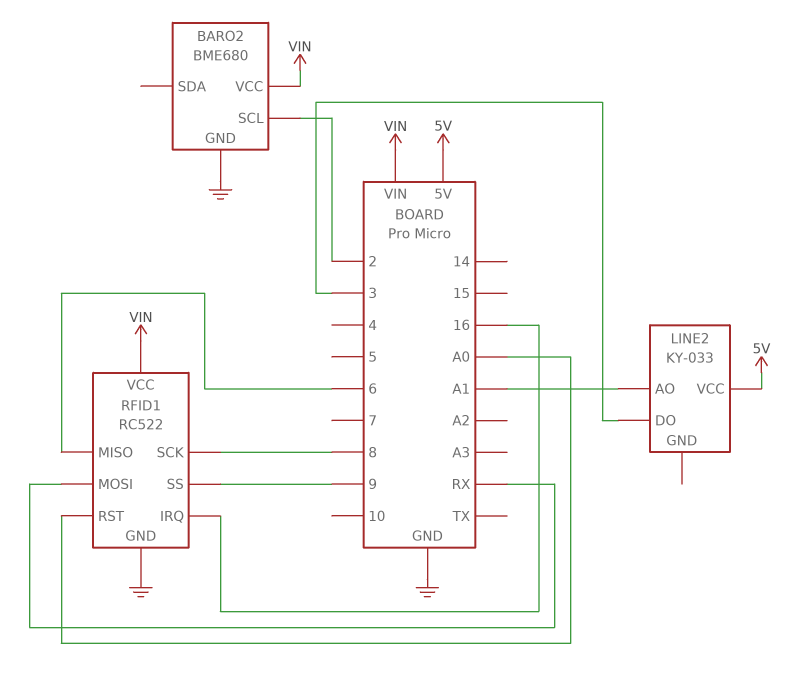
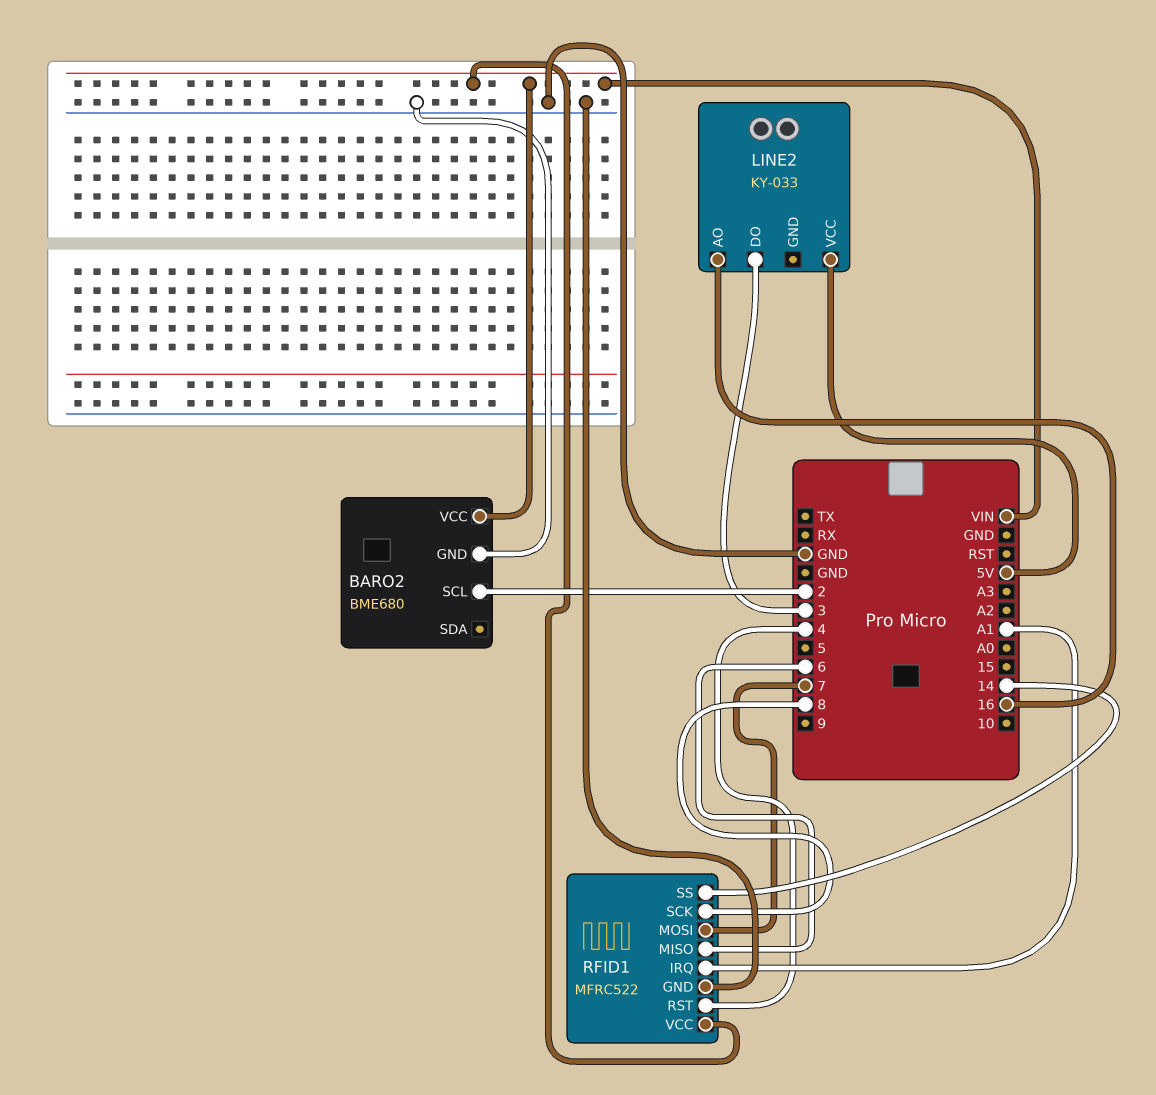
LINE2 pin AO: A1 -> 16
RFID1: RC522 -> MFRC522
RFID1 pin IRQ: 16 -> A1
RFID1 pin MOSI: RX -> 7
RFID1 pin RST: A0 -> 4
RFID1 pin SS: 9 -> 14

